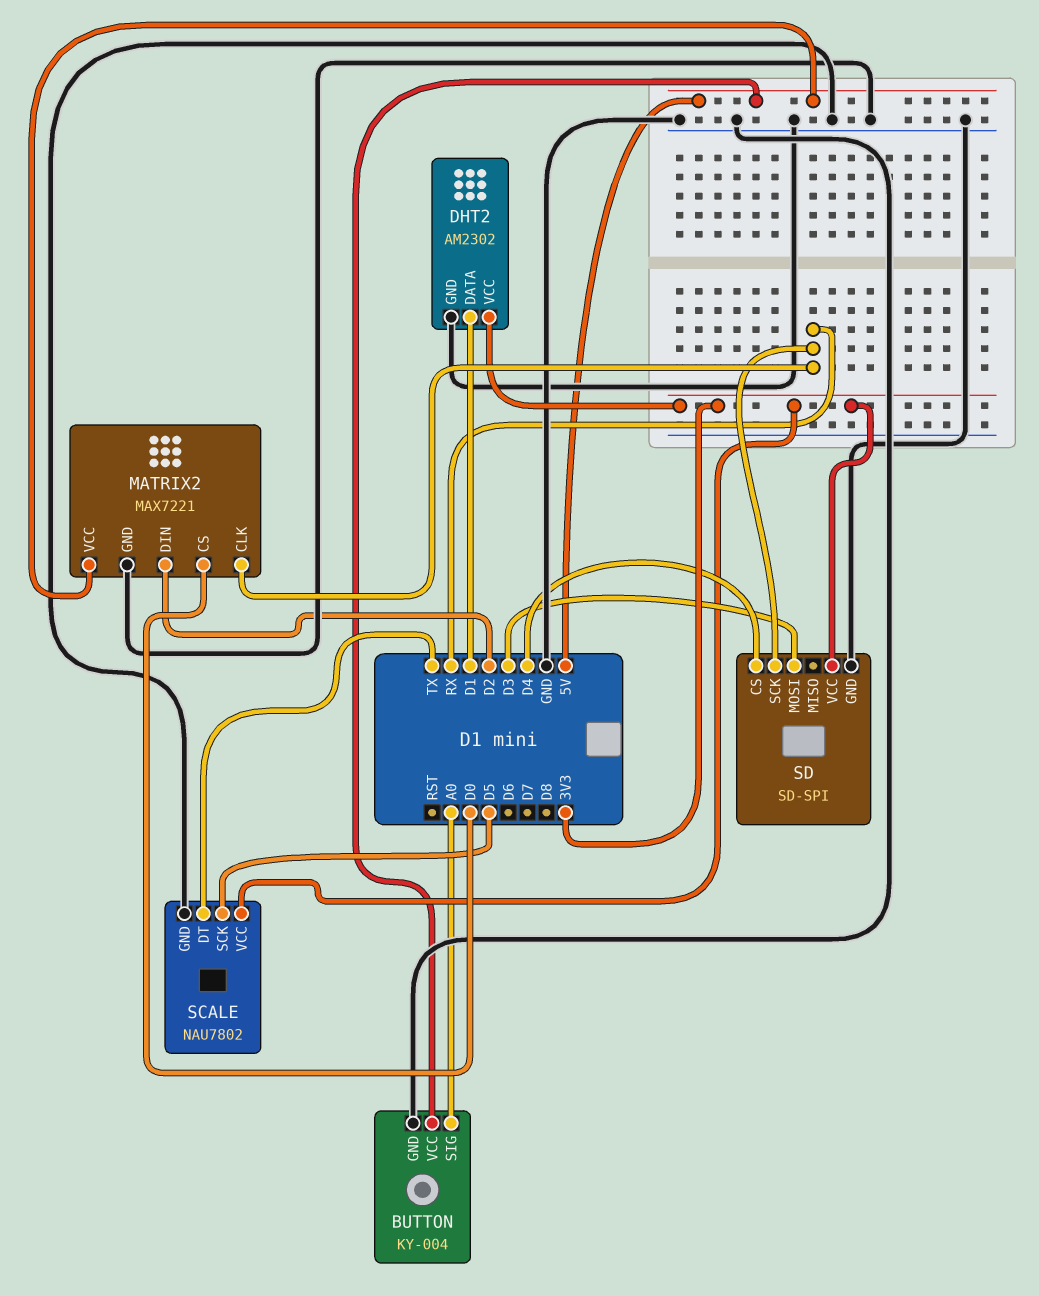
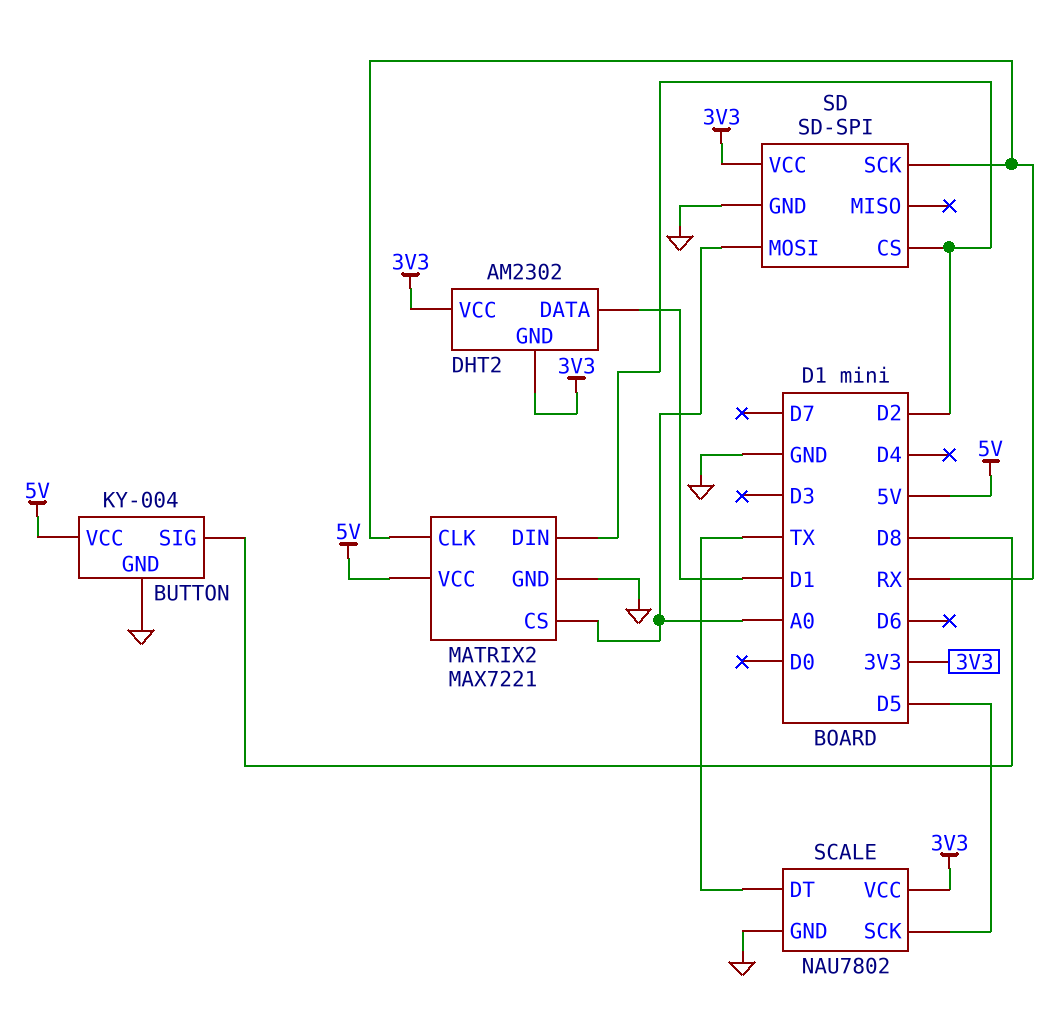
BUTTON pin SIG: A0 -> D8
DHT2 pin GND: GND -> 3V3
MATRIX2 pin CS: D0 -> A0
SD pin CS: D4 -> D2
SD pin MOSI: D3 -> A0

